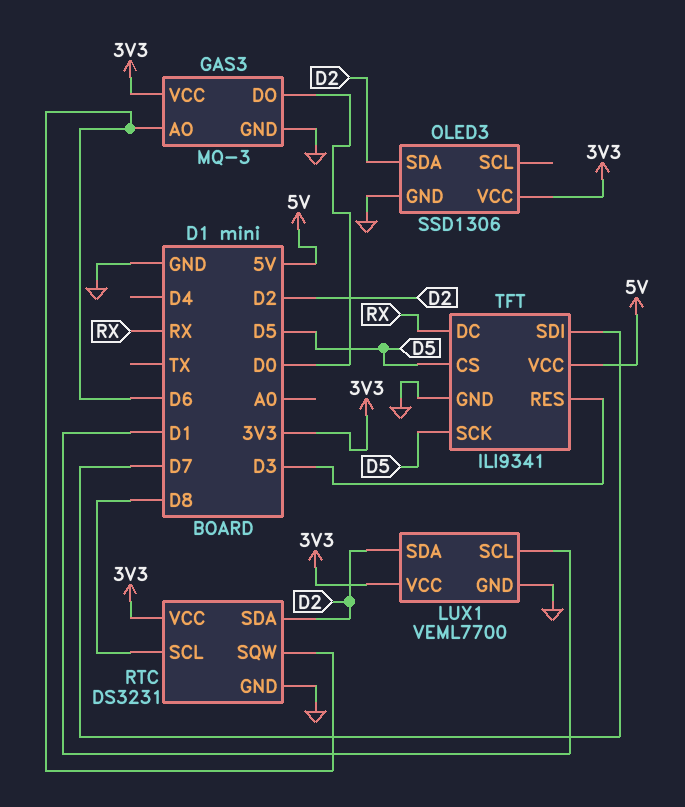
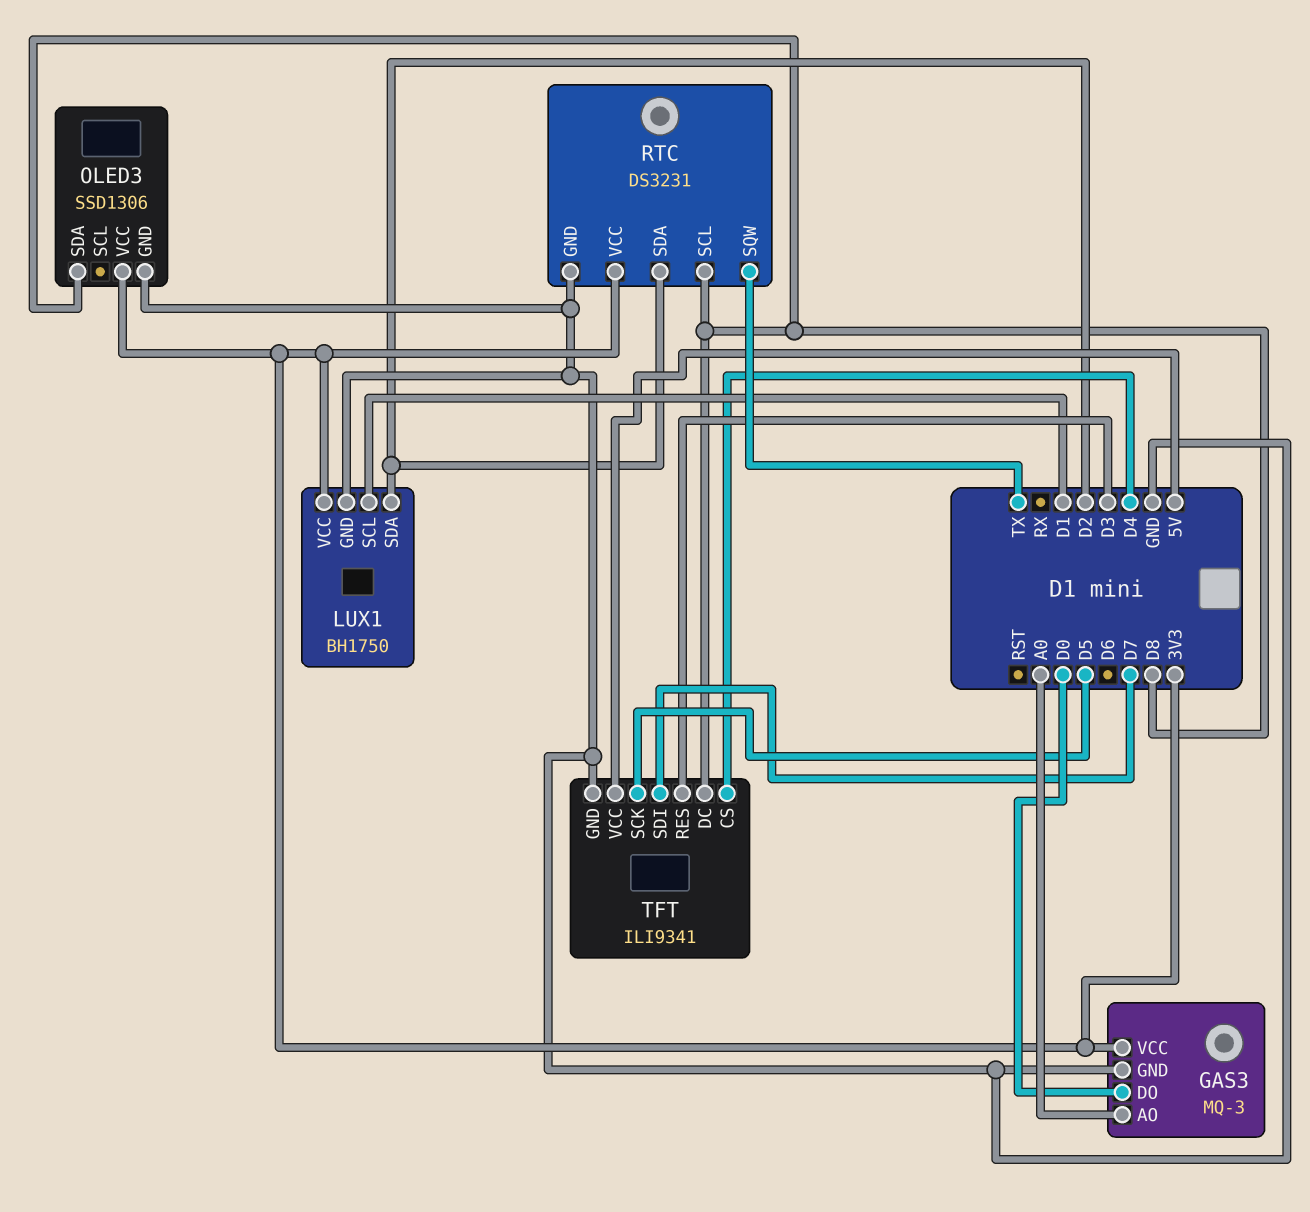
GAS3 pin AO: D6 -> A0
LUX1: VEML7700 -> BH1750
OLED3 pin SDA: D2 -> D8
RTC pin SQW: D6 -> TX
TFT pin CS: D5 -> D4
TFT pin DC: RX -> D8

